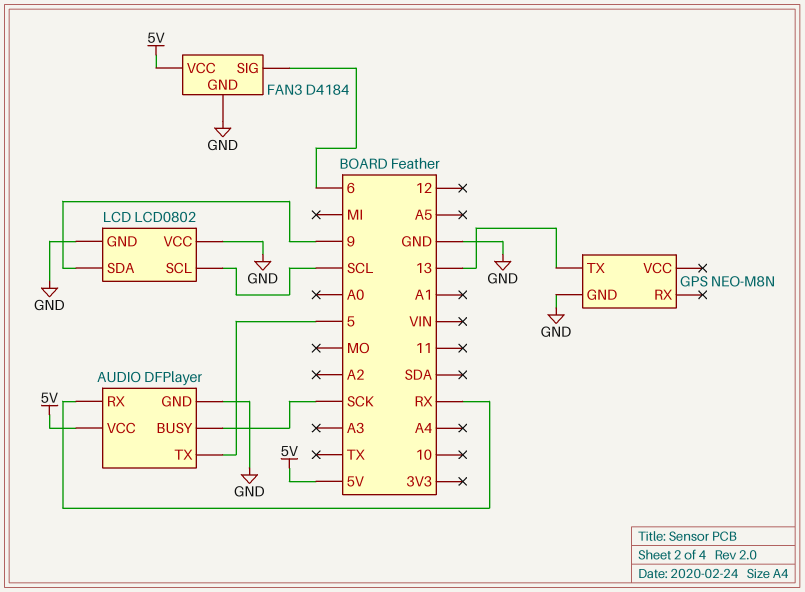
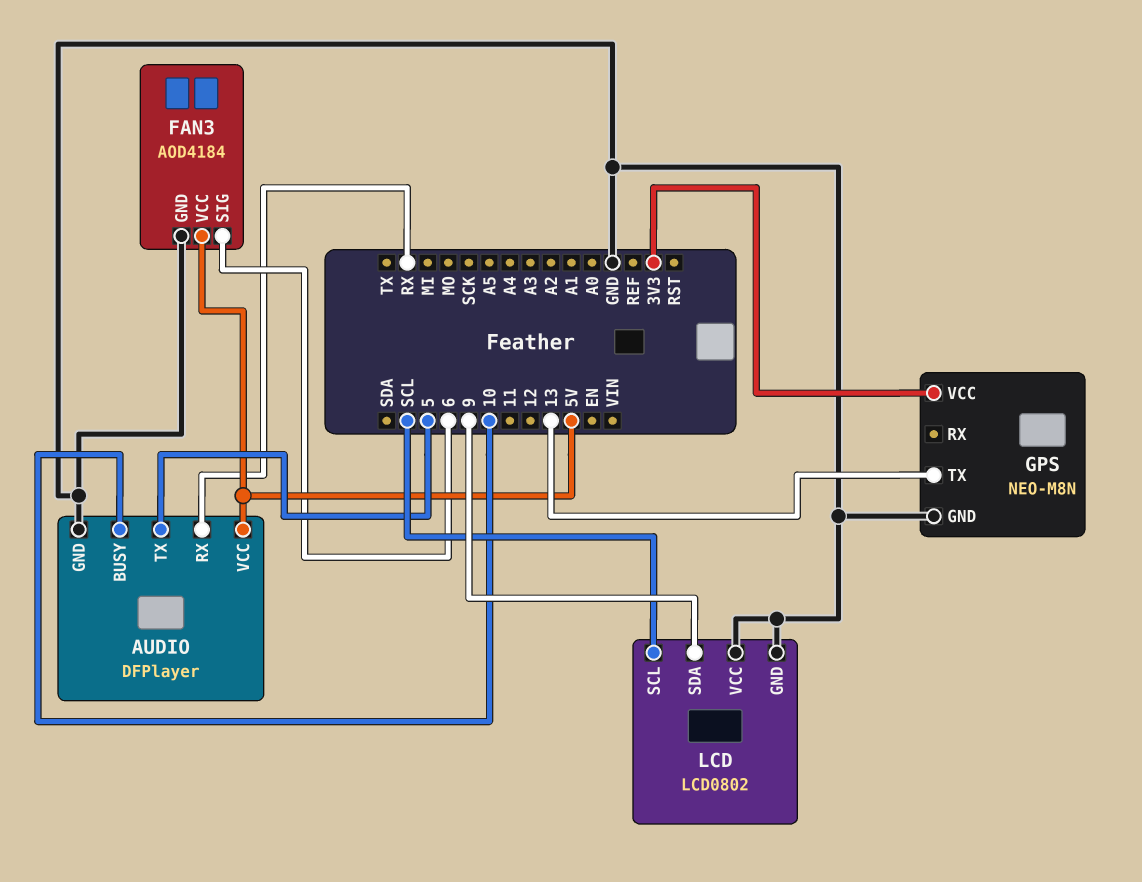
AUDIO pin BUSY: SCK -> 10
FAN3: D4184 -> AOD4184
GPS pin VCC: none -> 3V3

